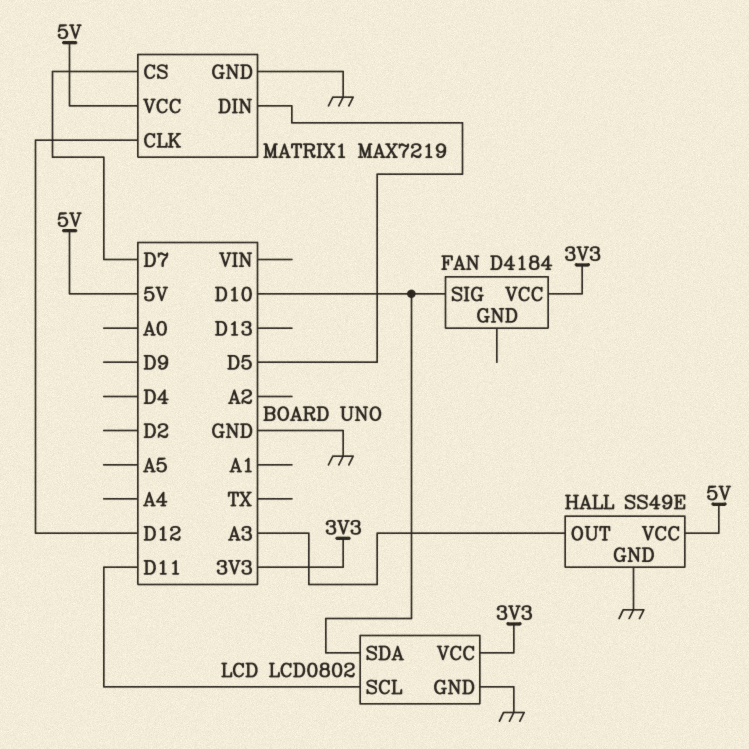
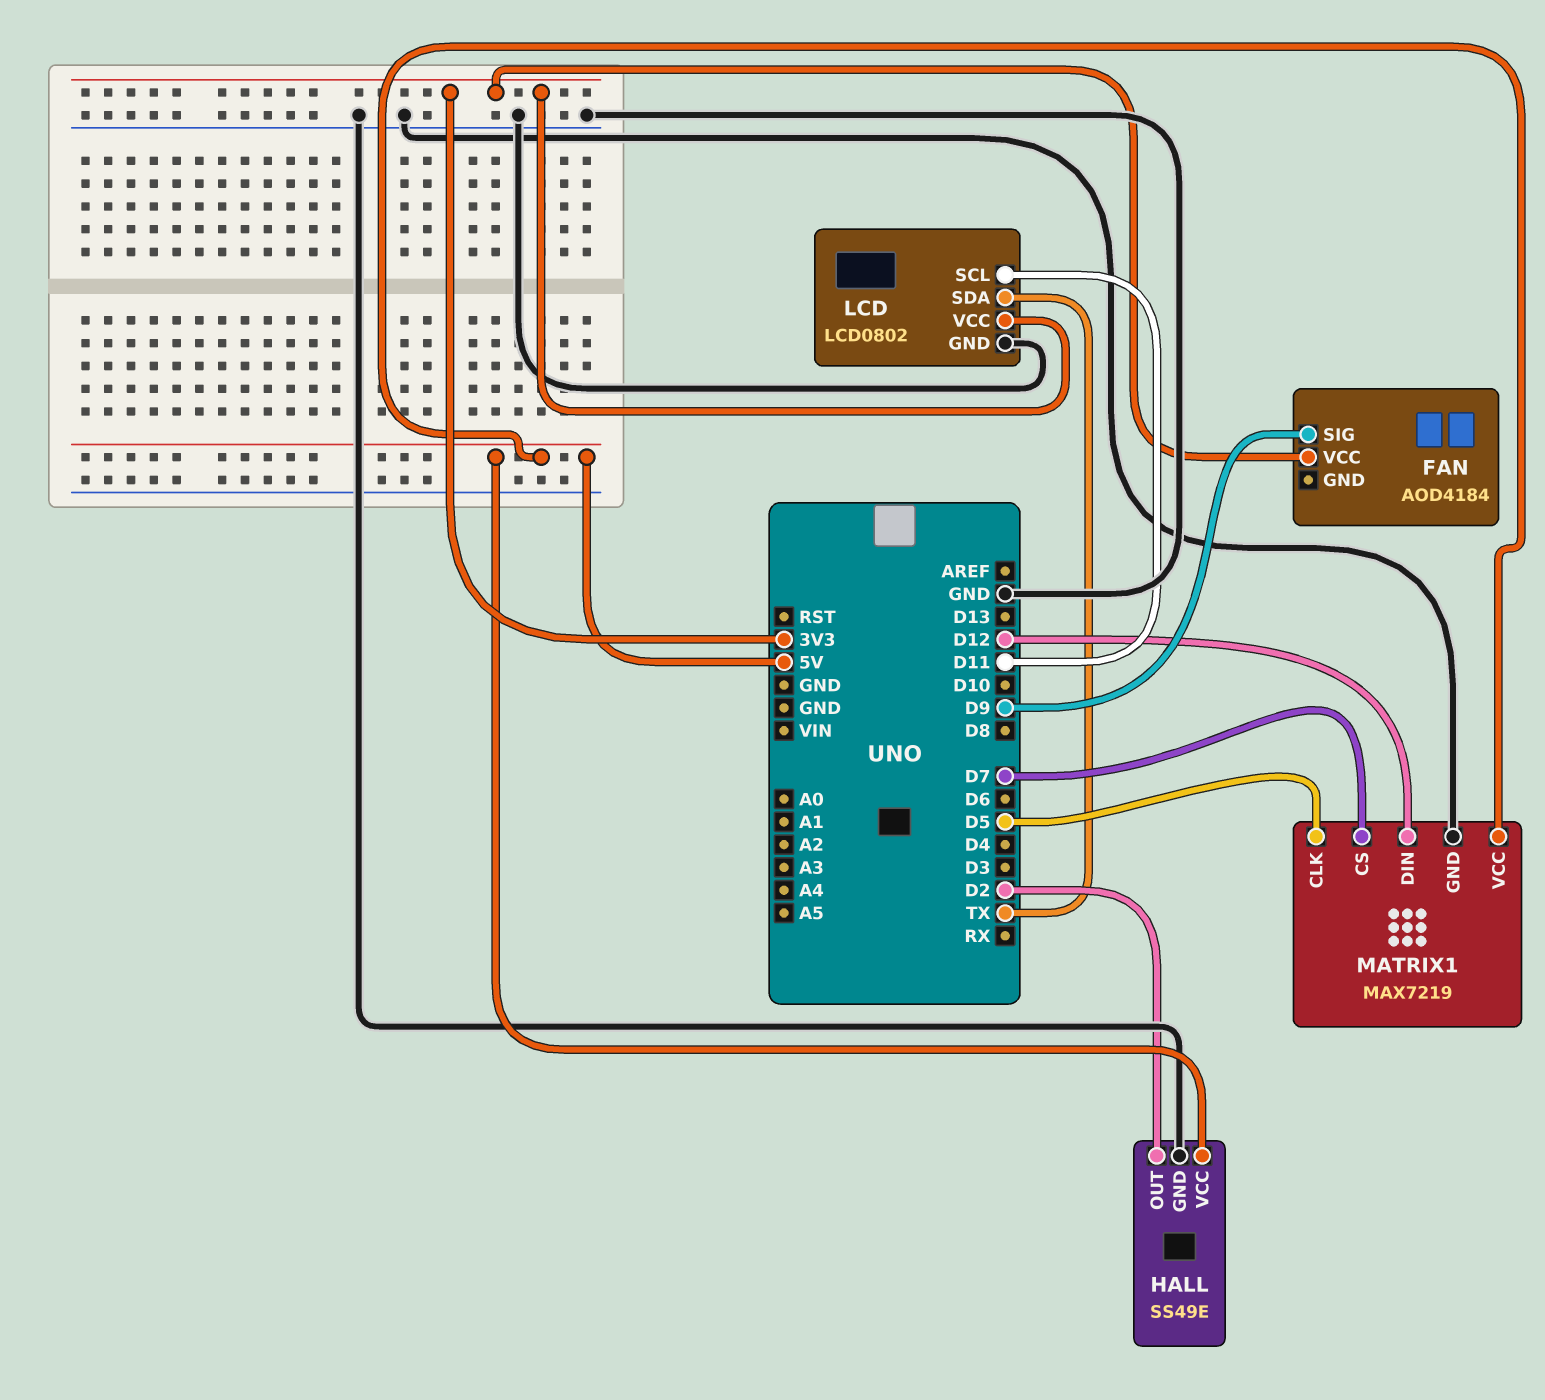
FAN: D4184 -> AOD4184
FAN pin SIG: D10 -> D9
HALL pin OUT: A3 -> D2
LCD pin SDA: D10 -> TX
MATRIX1 pin CLK: D12 -> D5
MATRIX1 pin DIN: D5 -> D12

